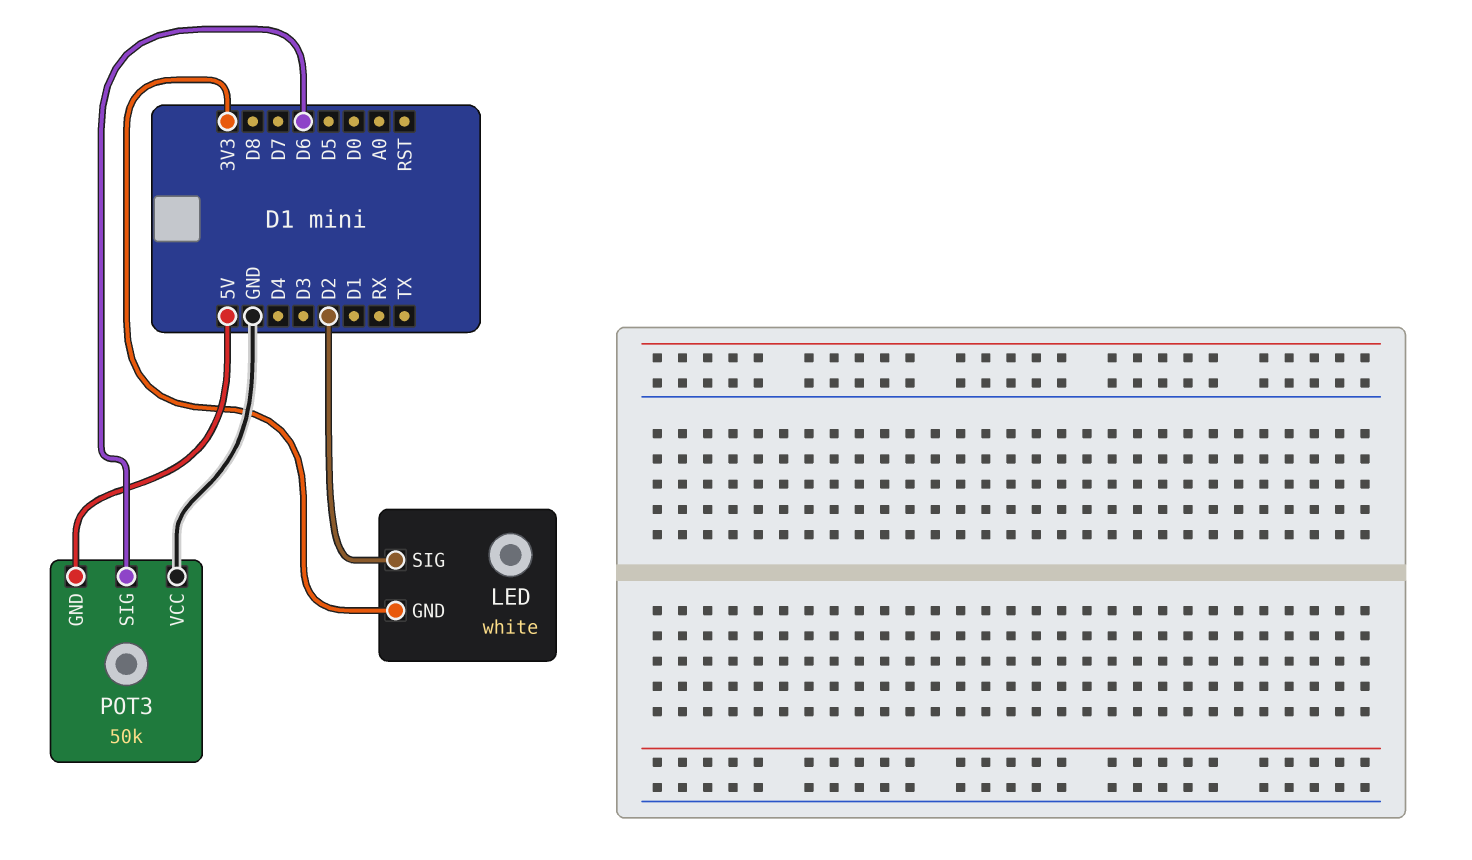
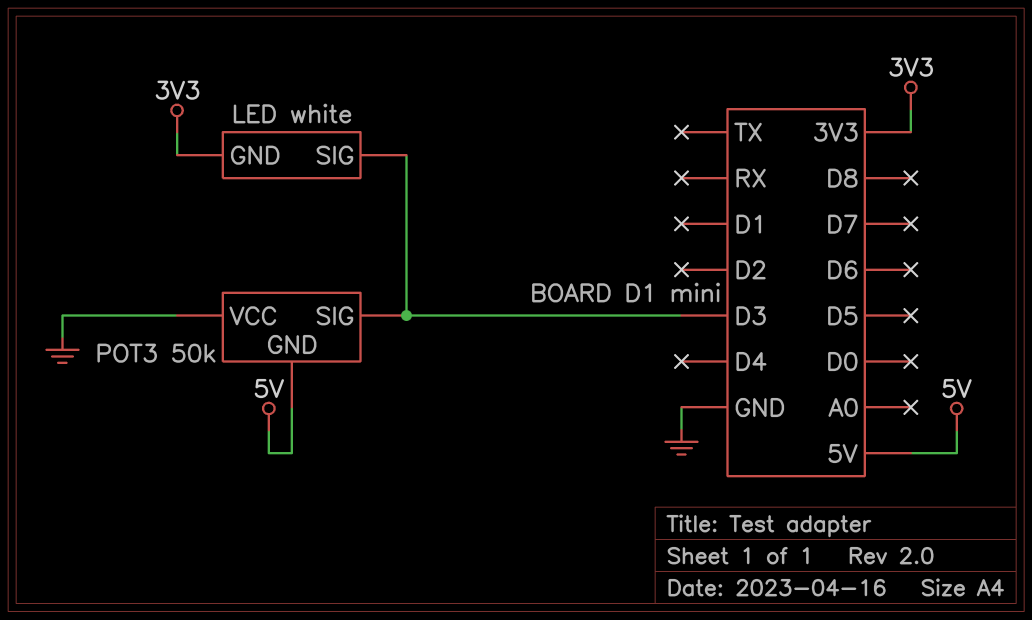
LED pin SIG: D2 -> D3
POT3 pin SIG: D6 -> D3

